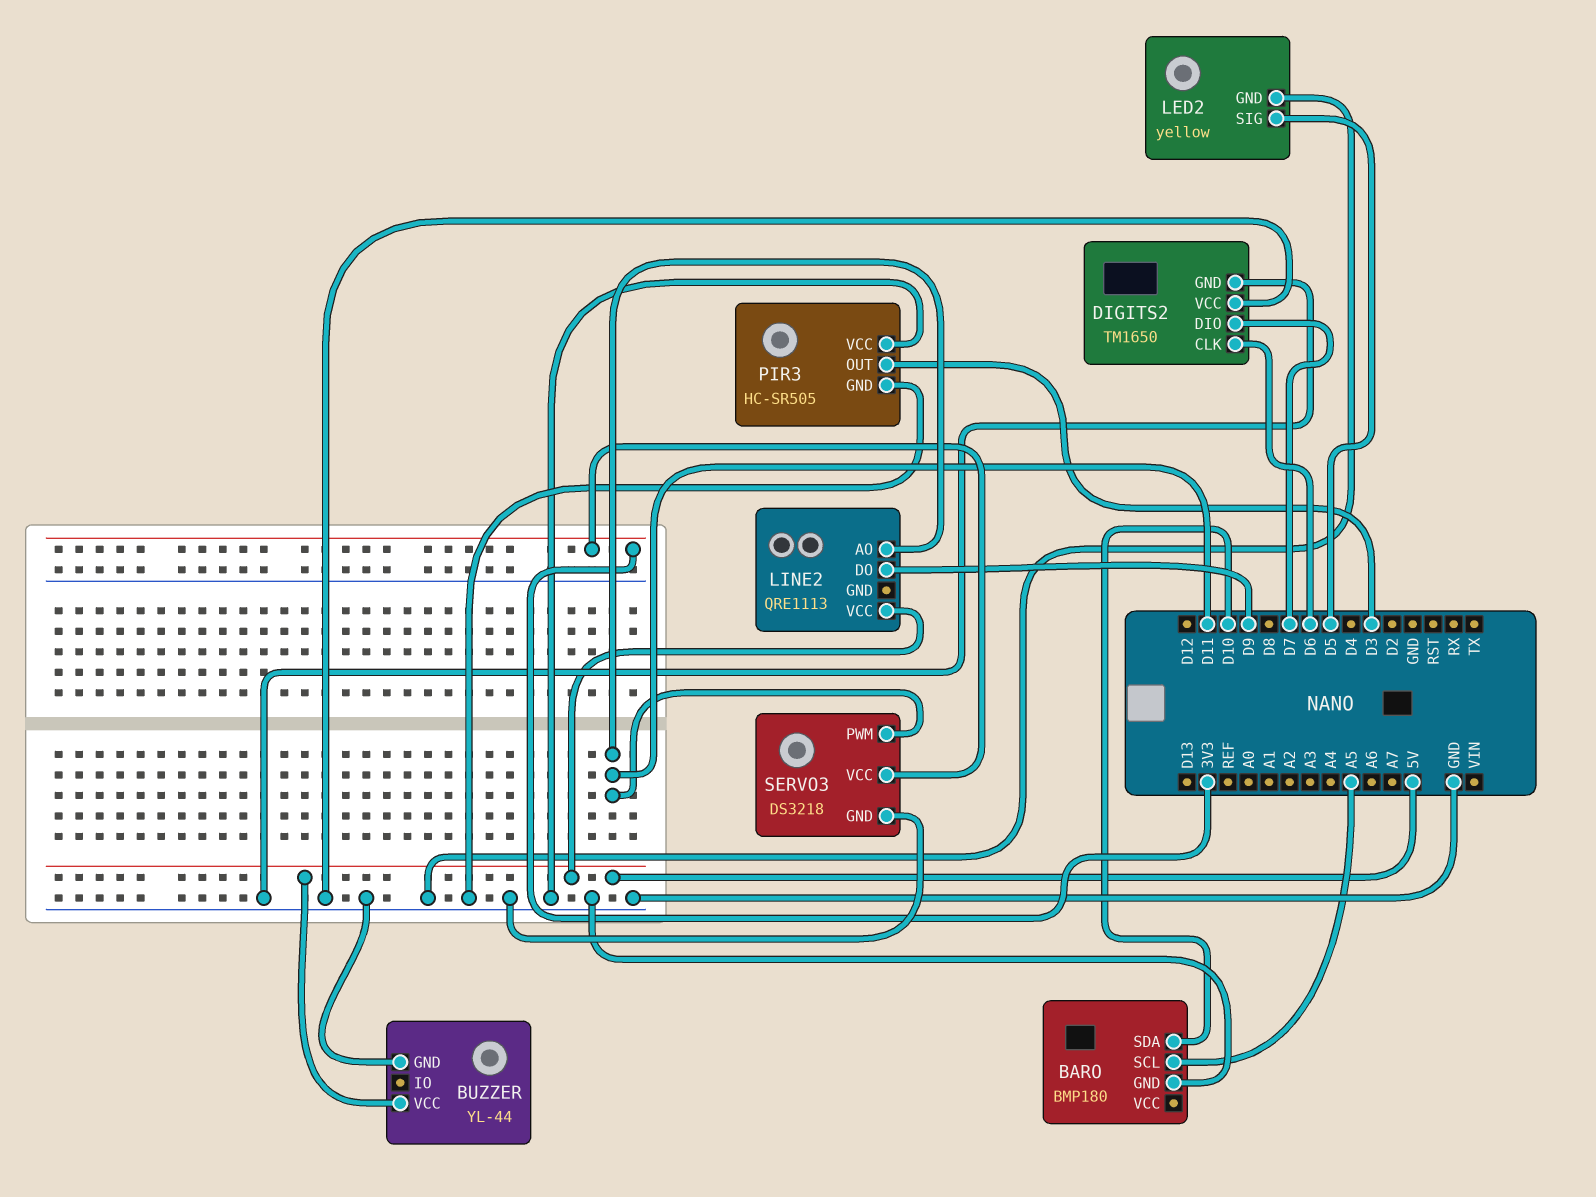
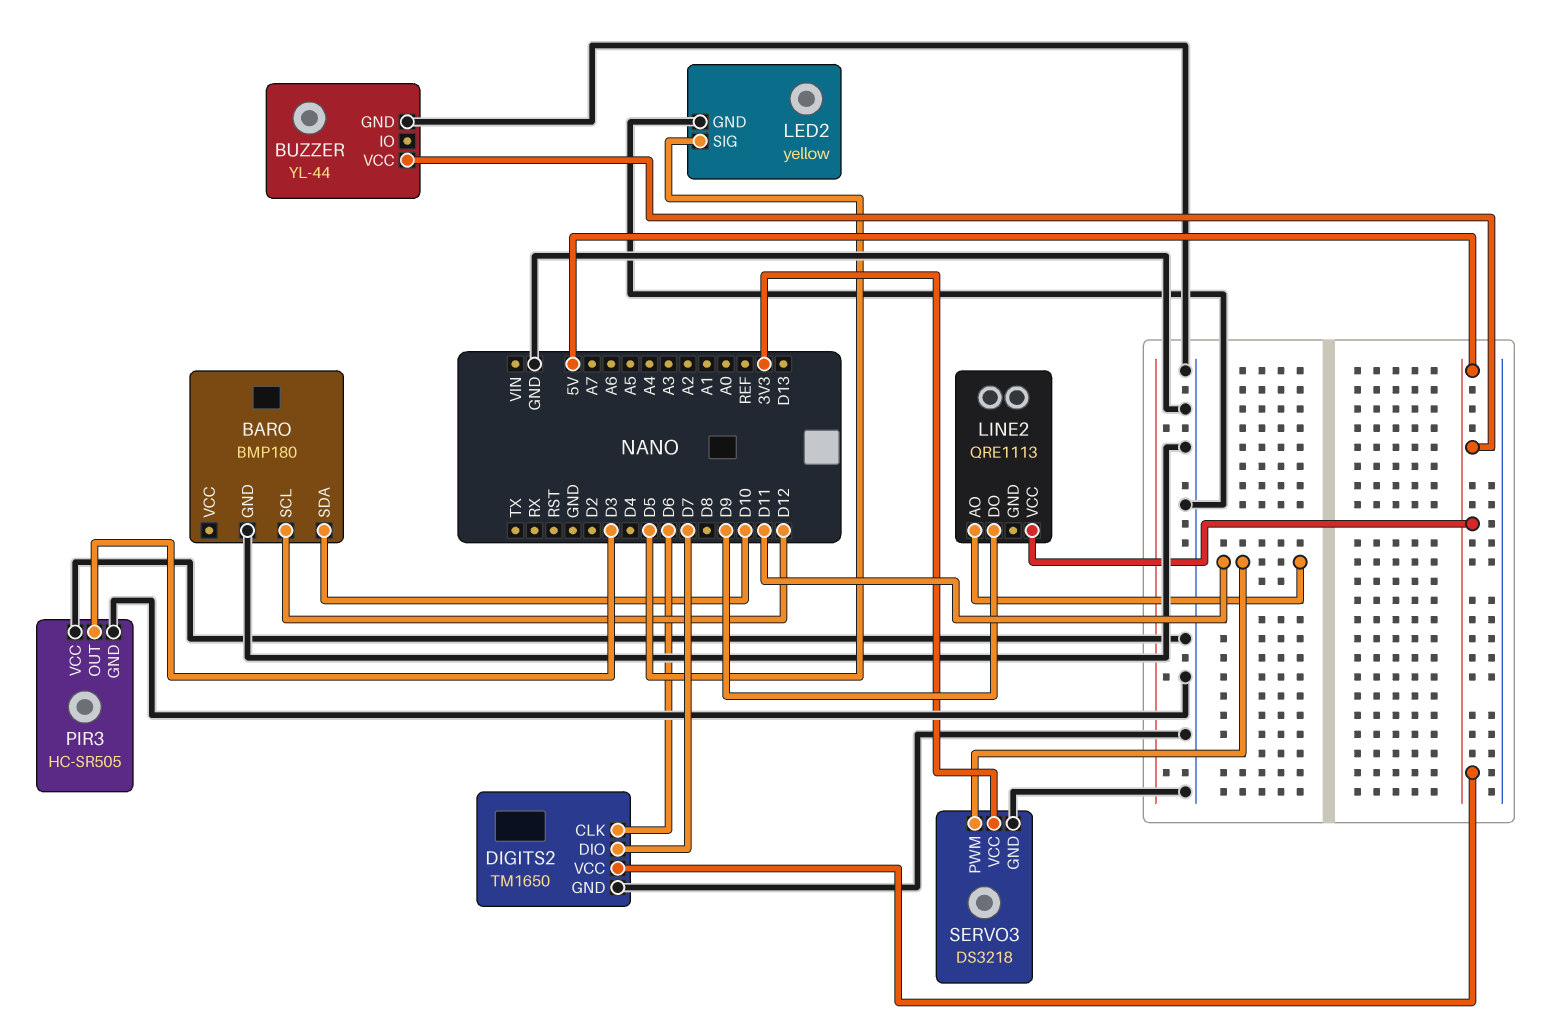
BARO pin SCL: A5 -> D12
DIGITS2 pin VCC: GND -> 5V

